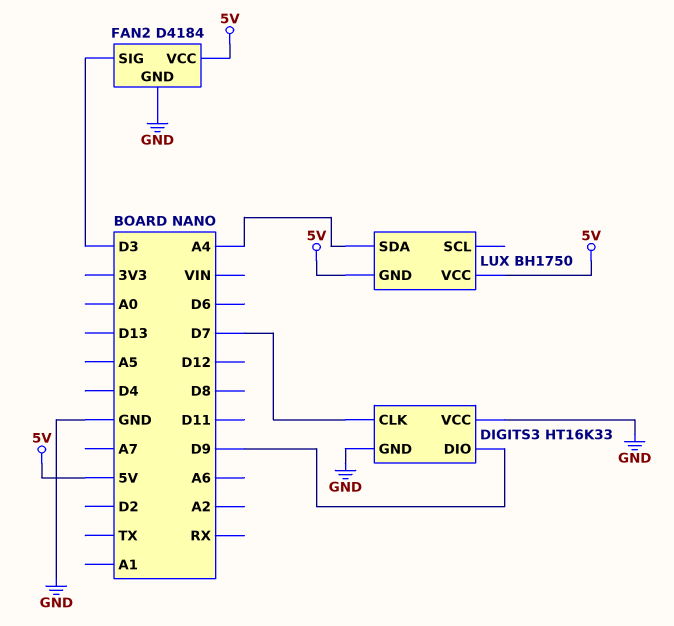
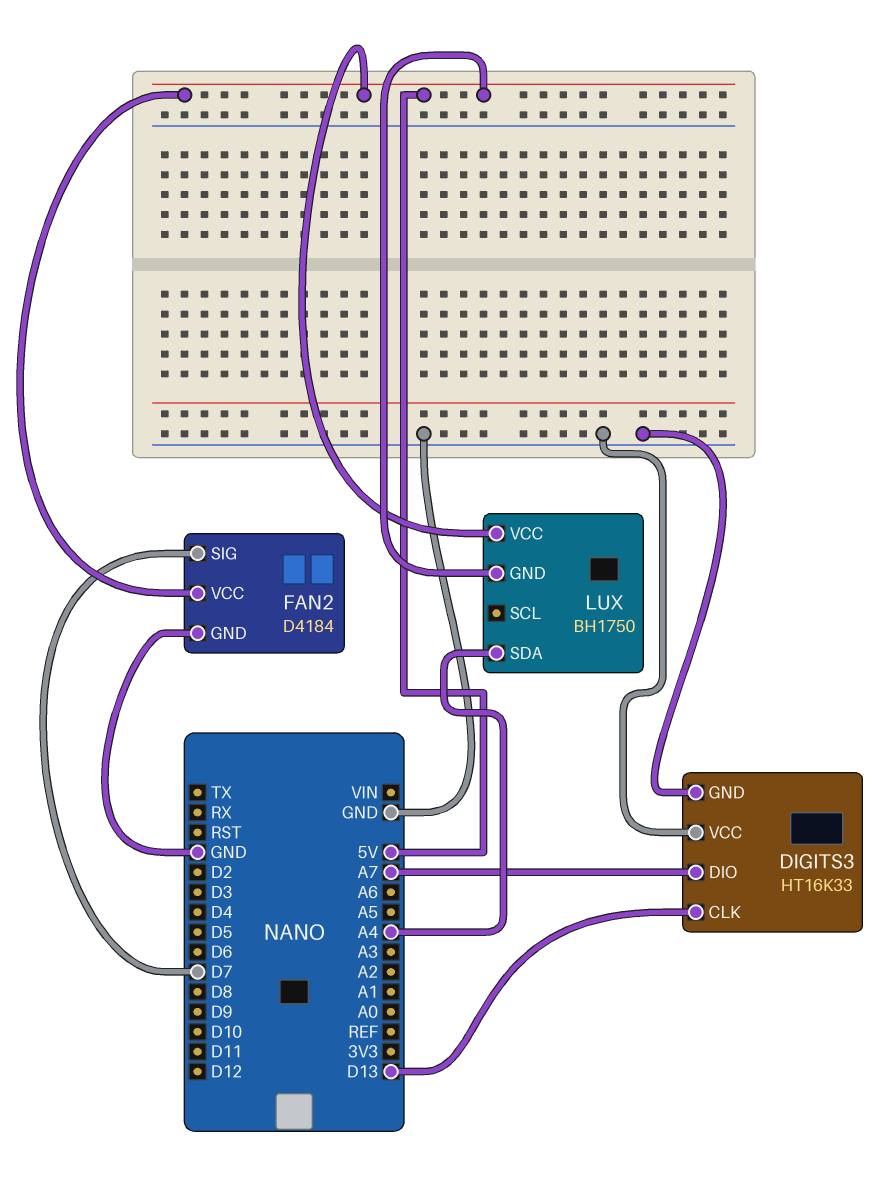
DIGITS3 pin CLK: D7 -> D13
DIGITS3 pin DIO: D9 -> A7
FAN2 pin SIG: D3 -> D7

